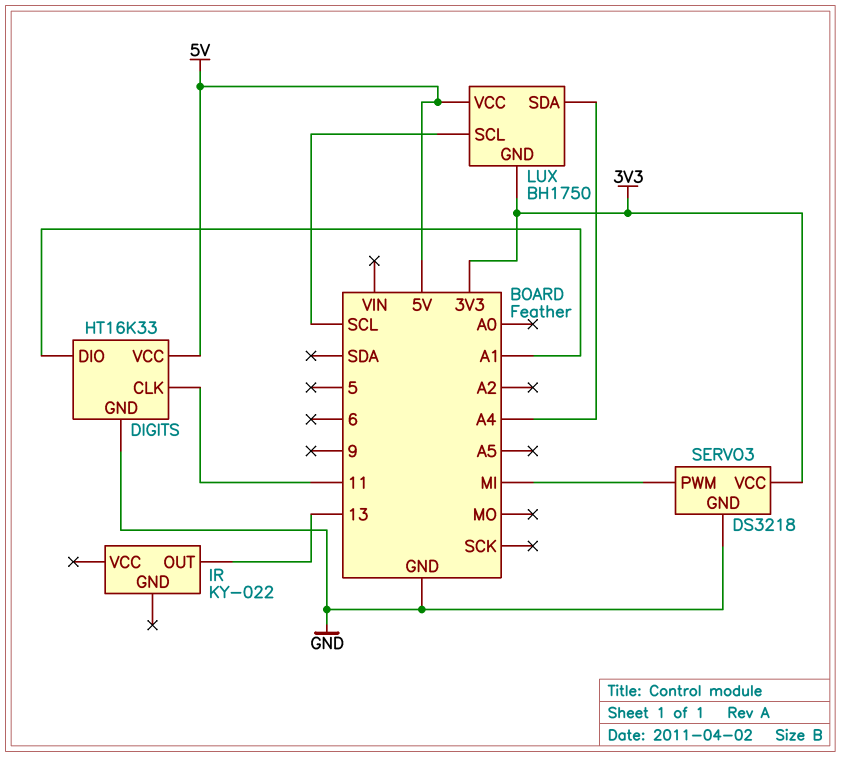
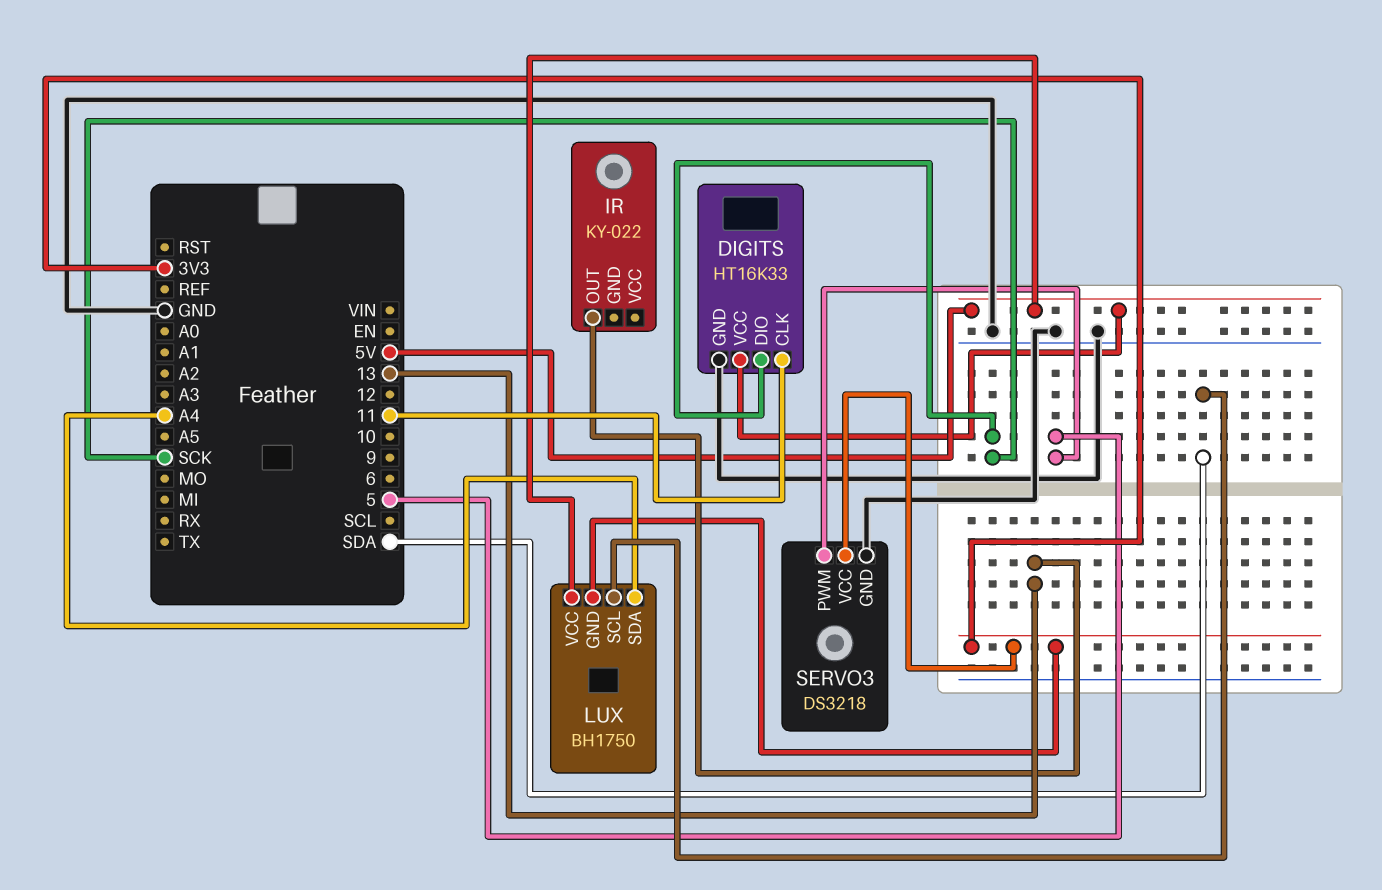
DIGITS pin DIO: A1 -> SCK
LUX pin SCL: SCL -> SDA
SERVO3 pin PWM: MI -> 5

